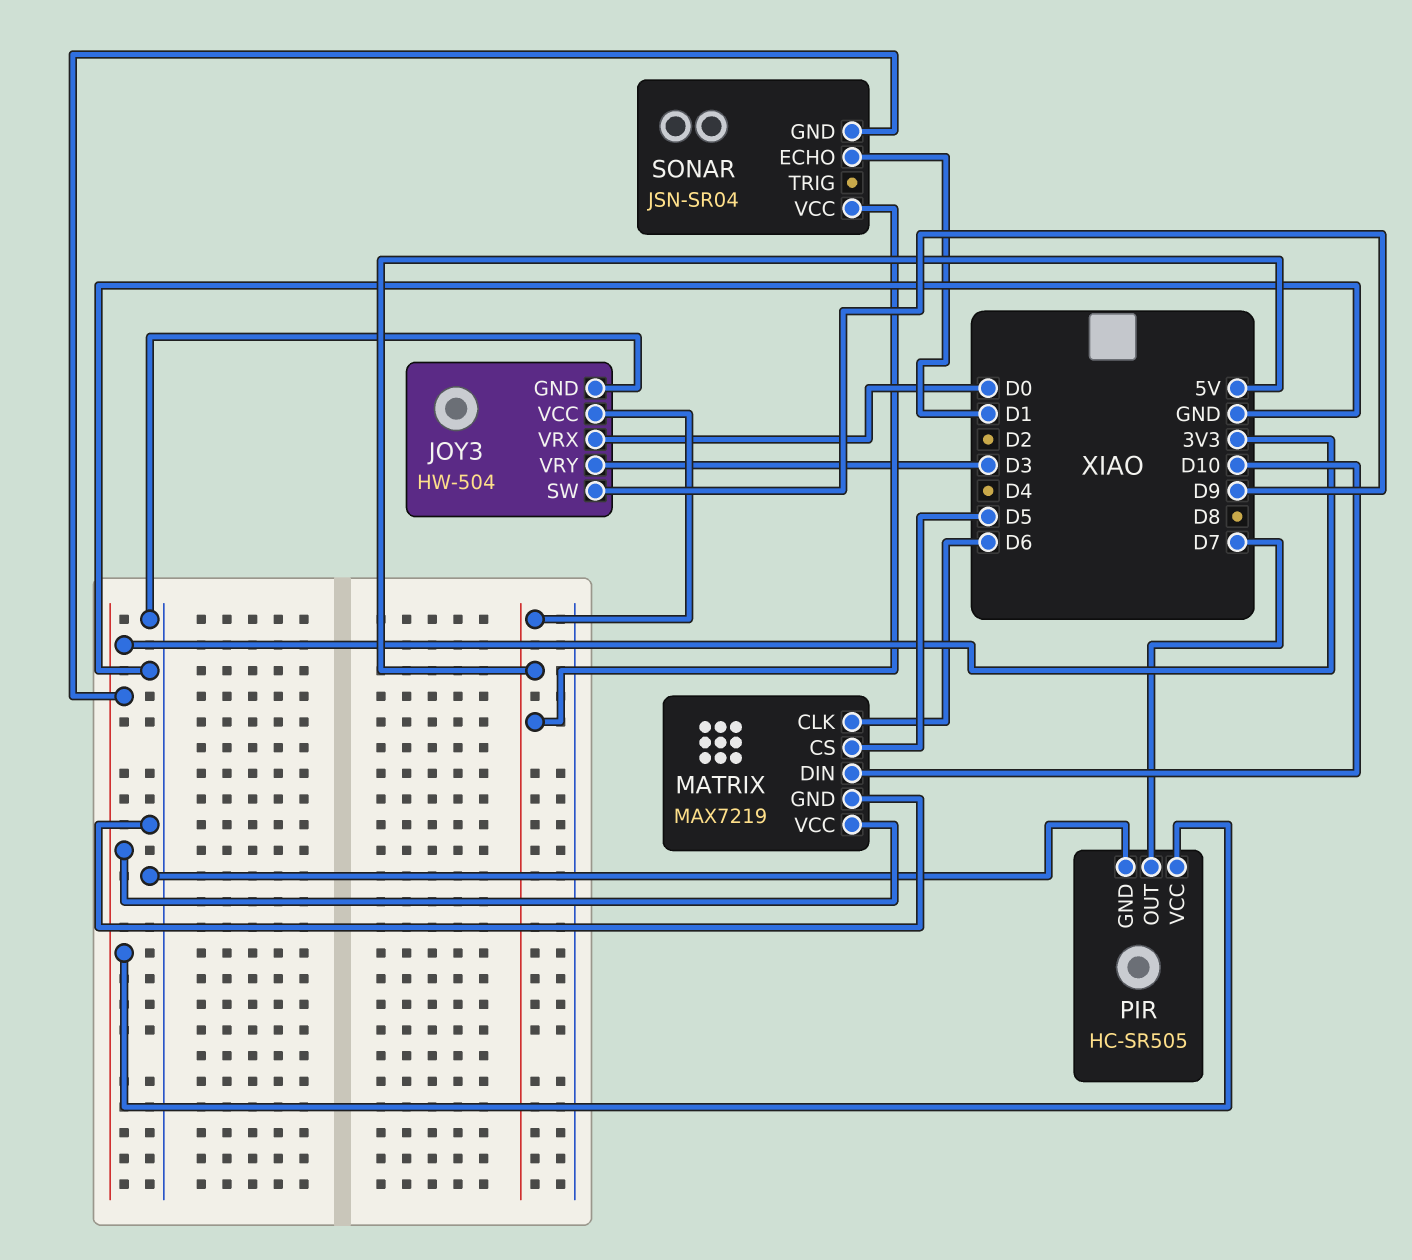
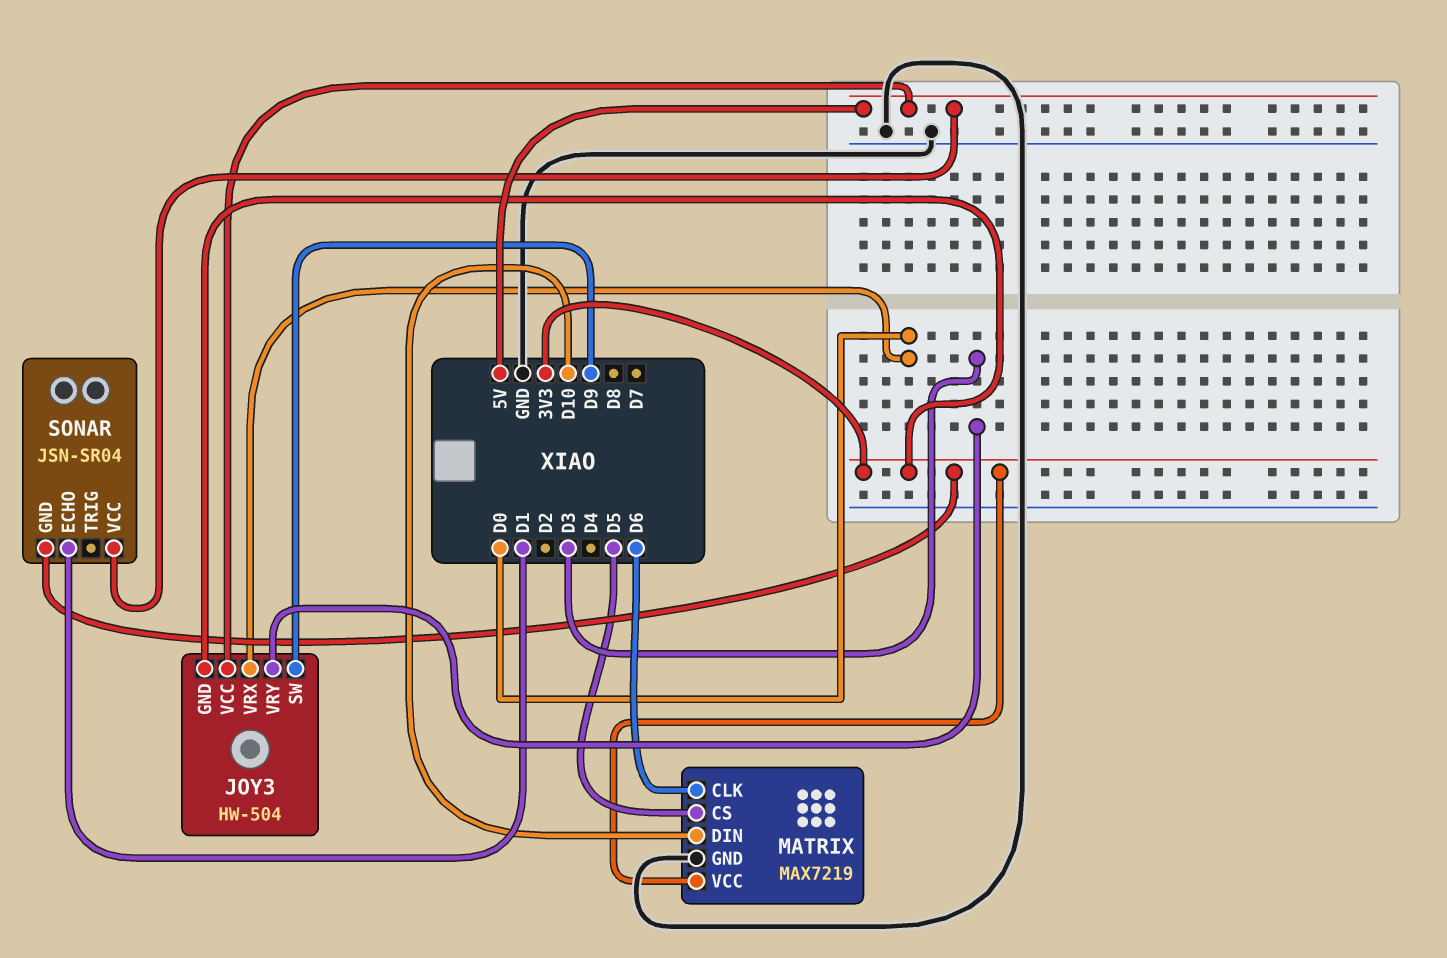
JOY3 pin GND: GND -> 3V3
PIR: HC-SR505 -> none
PIR pin GND: GND -> none
PIR pin OUT: D7 -> none
PIR pin VCC: 3V3 -> none

